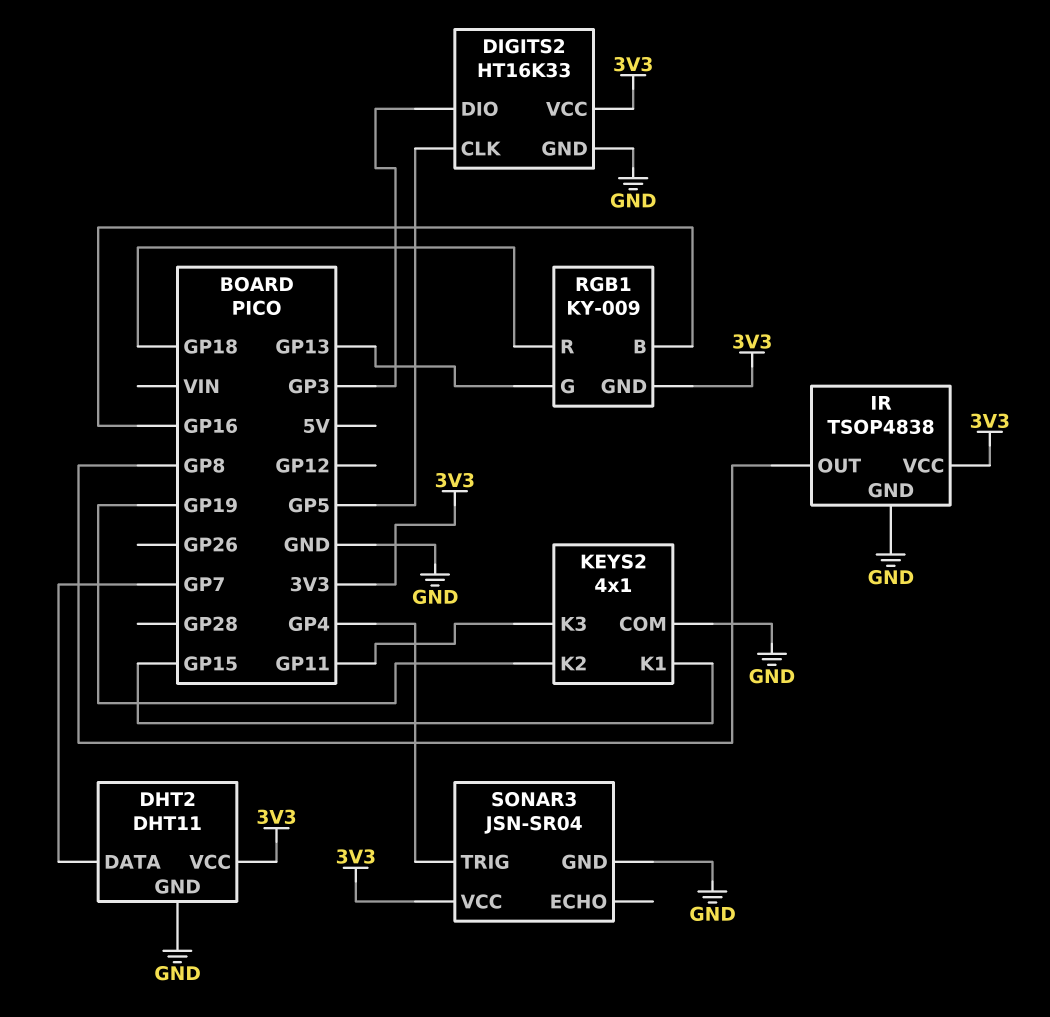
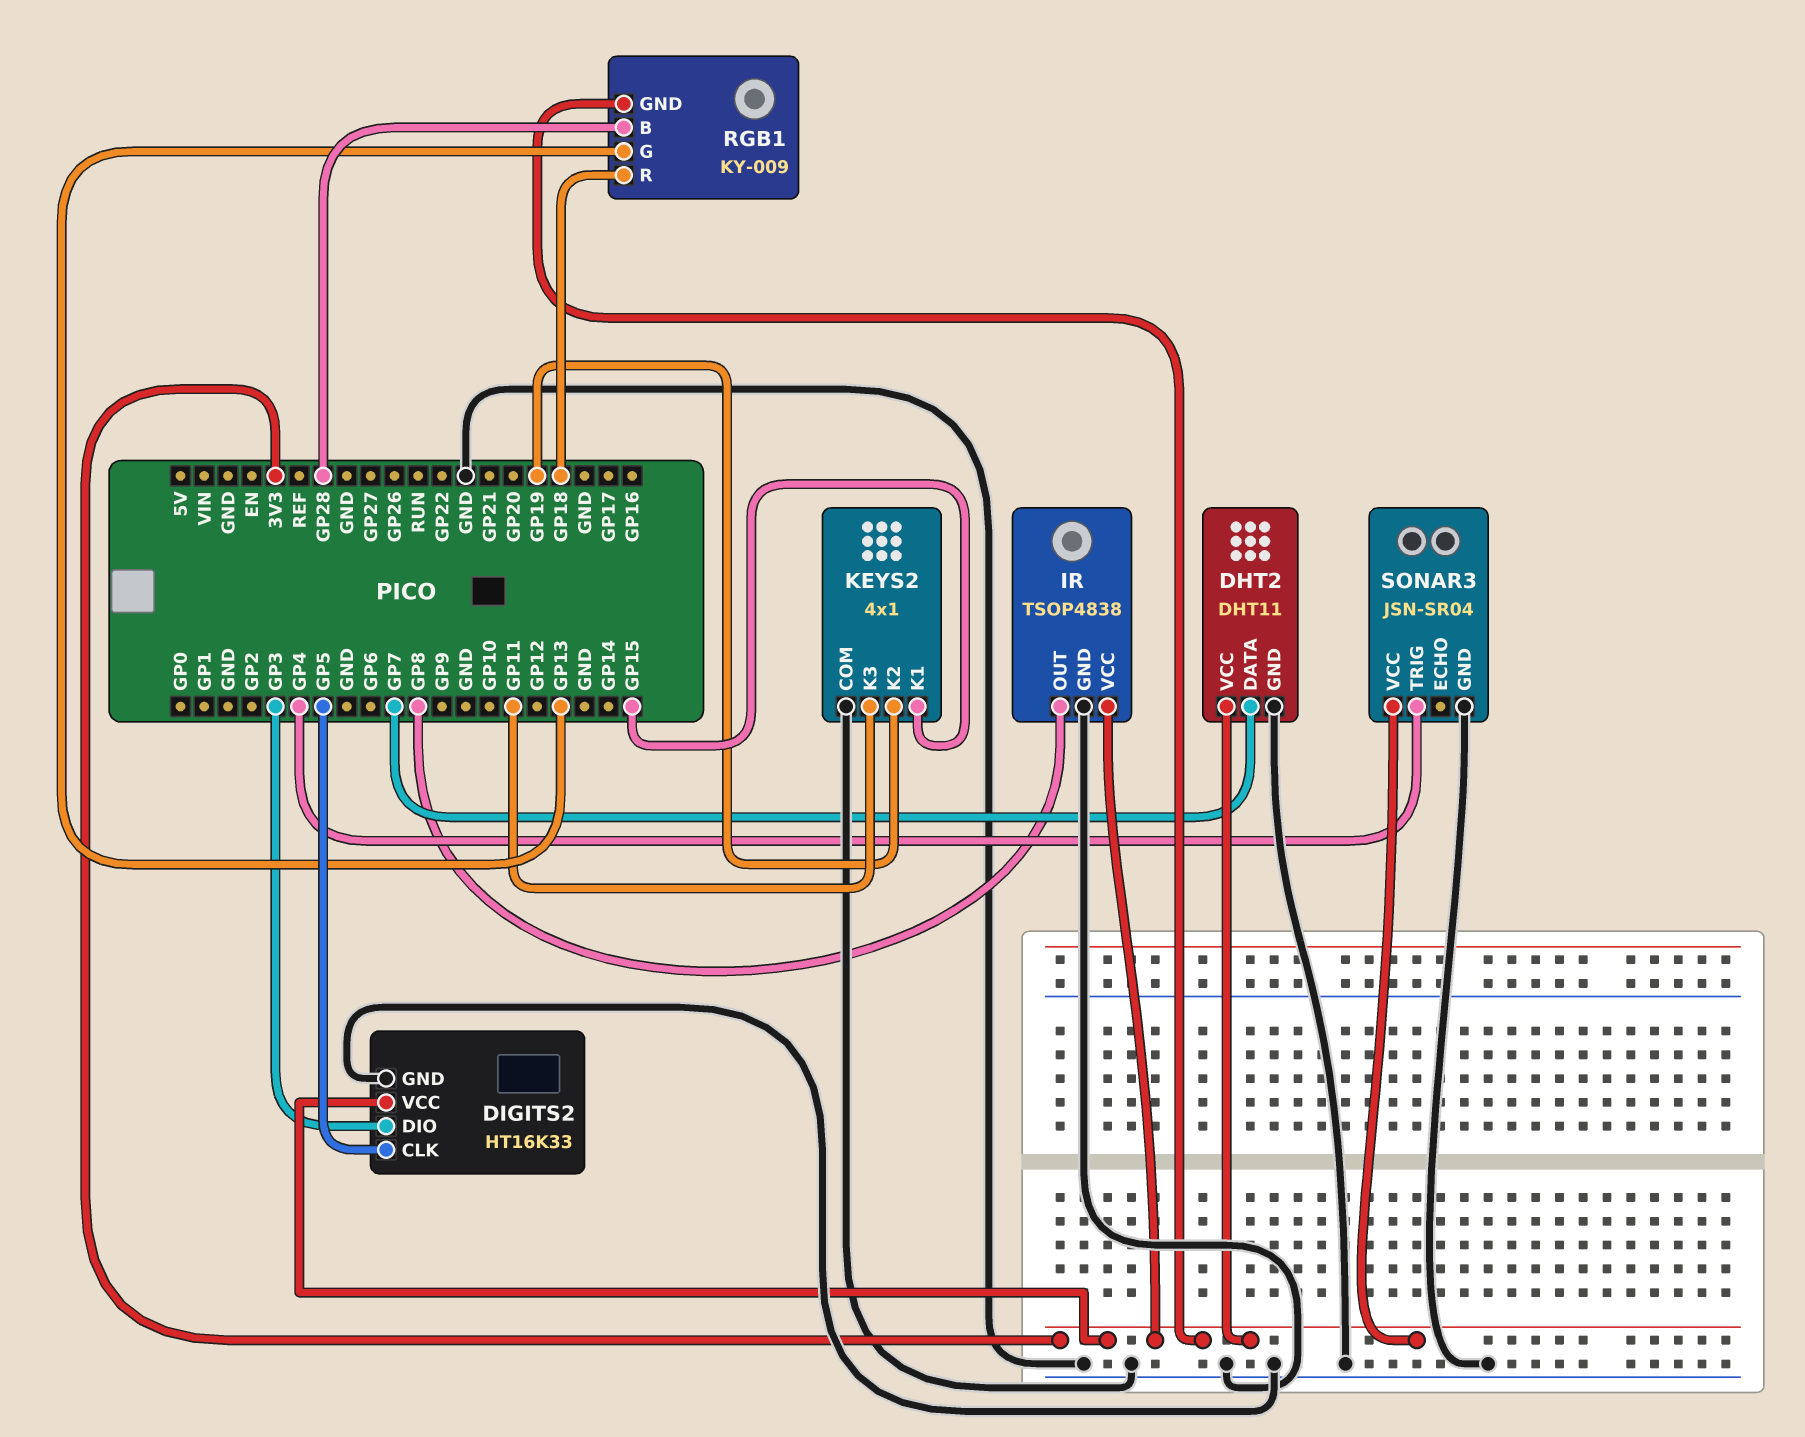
RGB1 pin B: GP16 -> GP28

